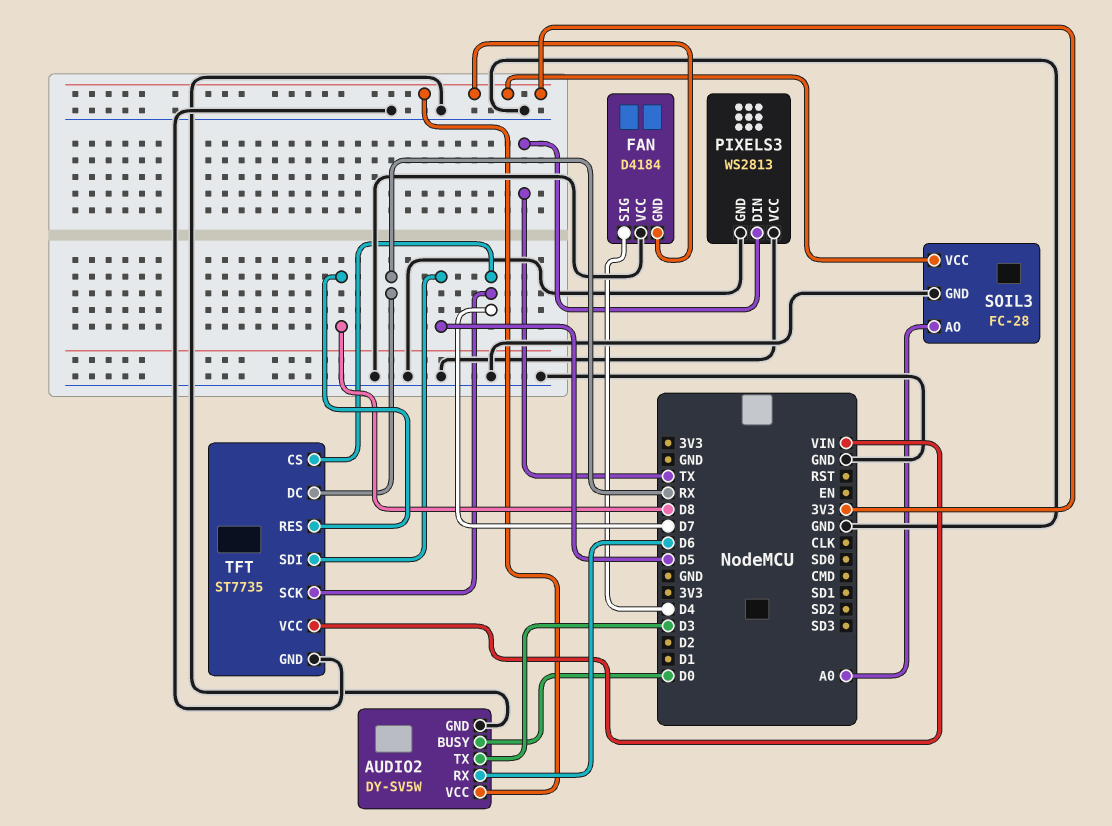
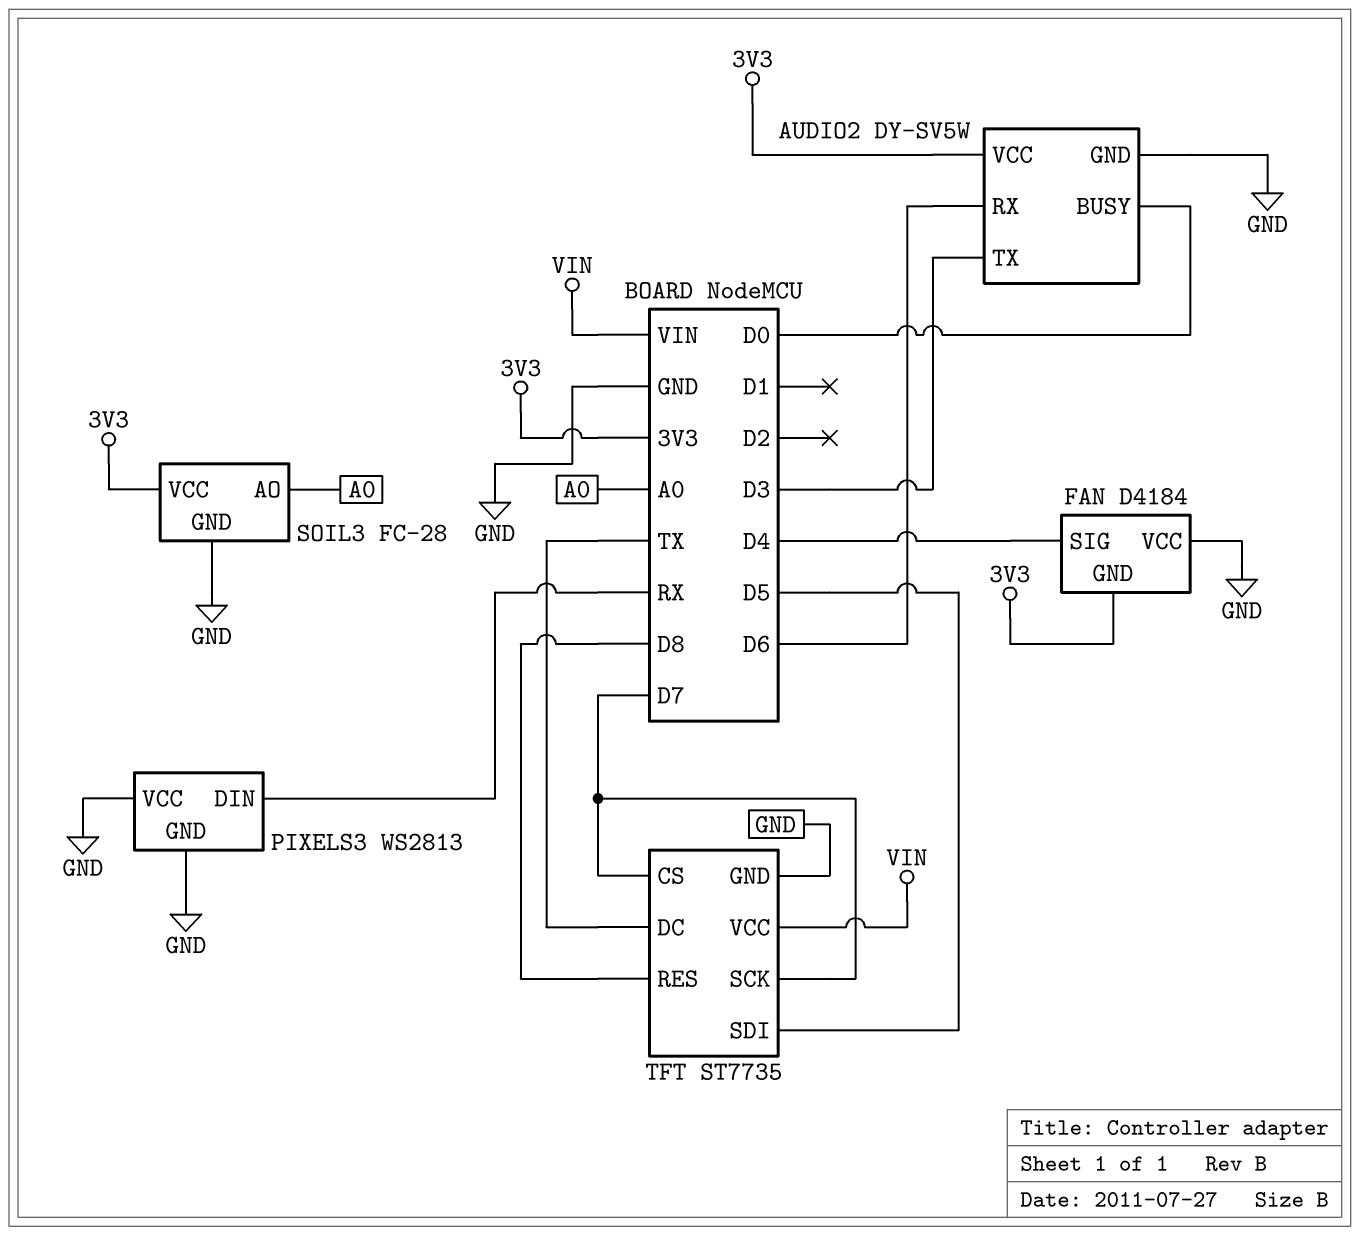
PIXELS3 pin DIN: TX -> RX
TFT pin DC: RX -> TX

